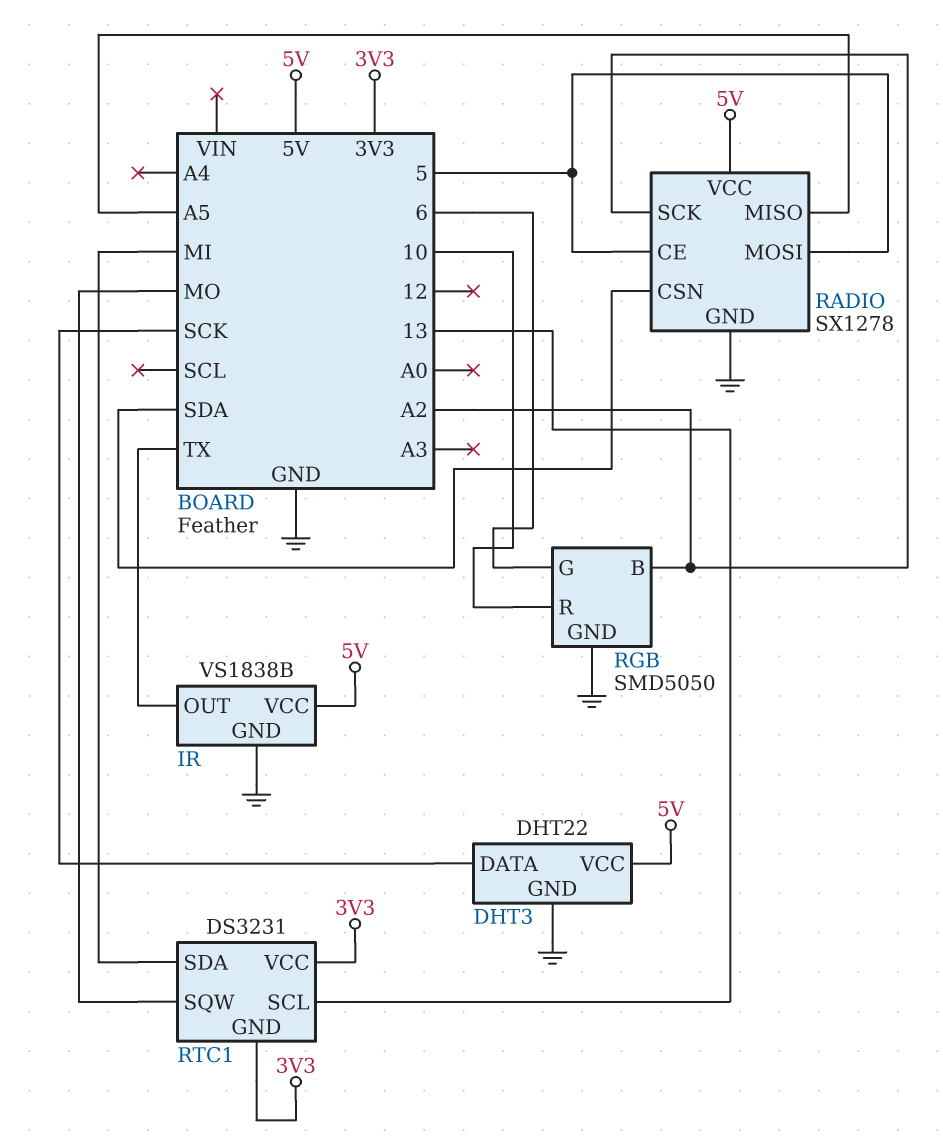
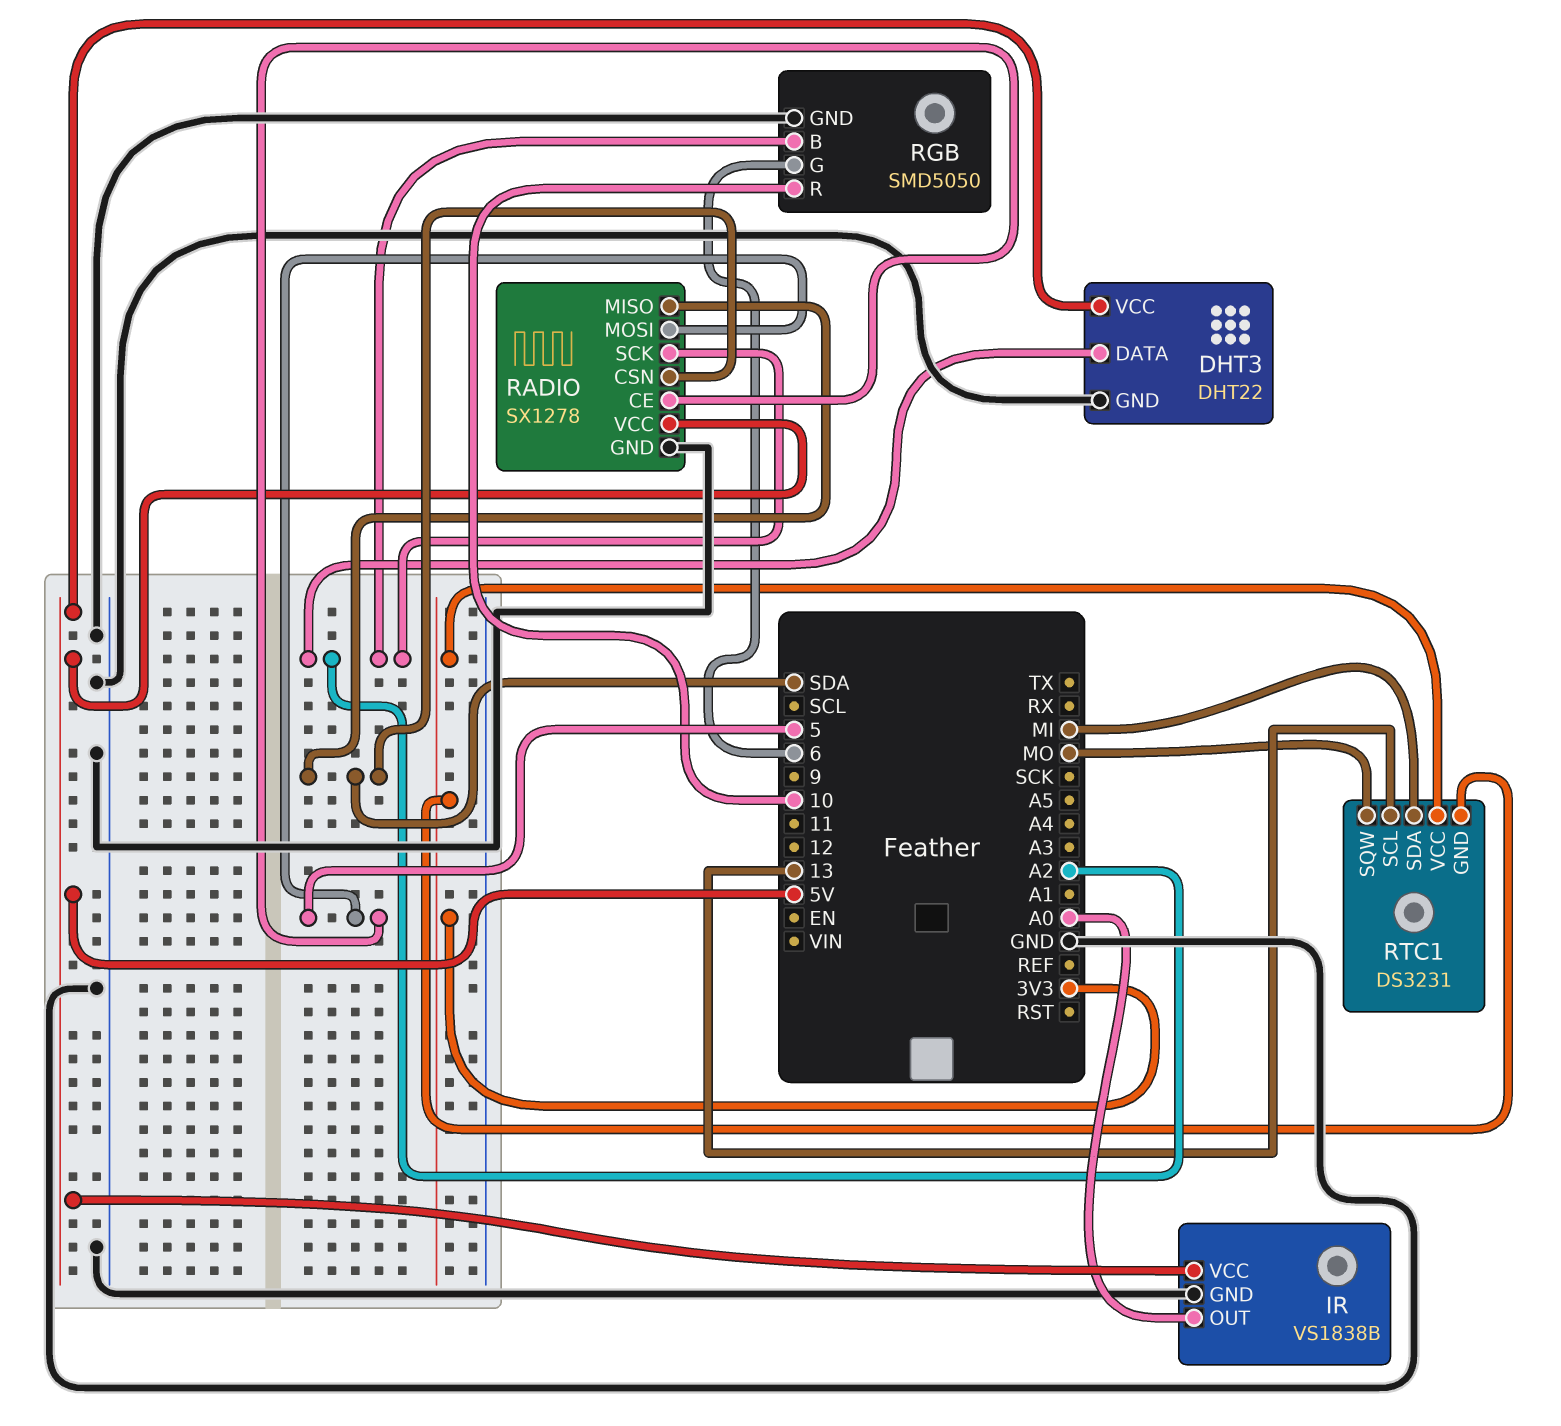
DHT3 pin DATA: SCK -> A2
IR pin OUT: TX -> A0
RADIO pin MISO: A5 -> SDA

